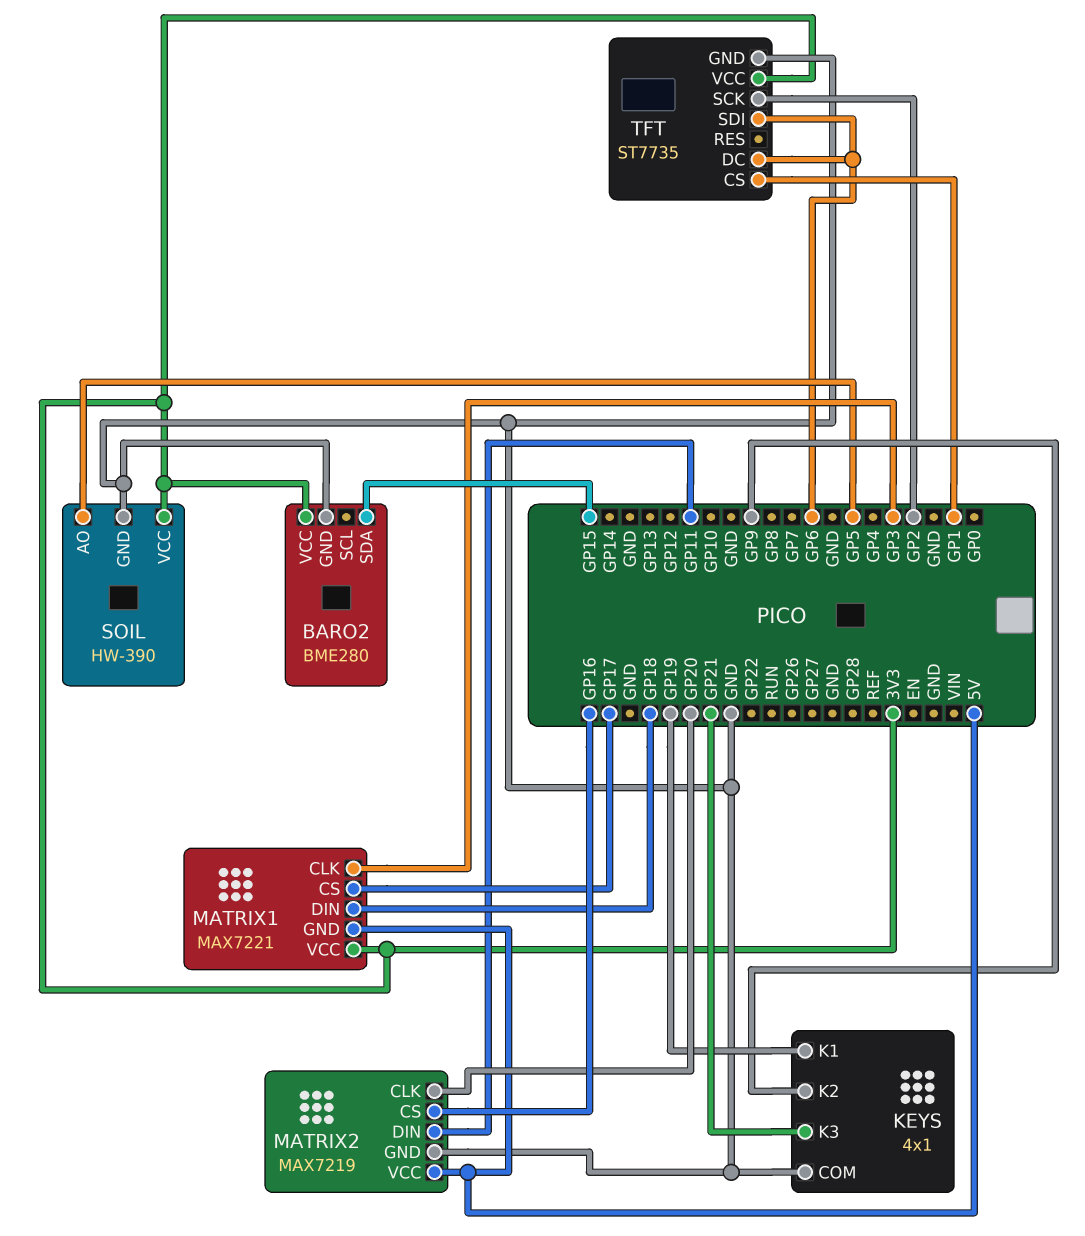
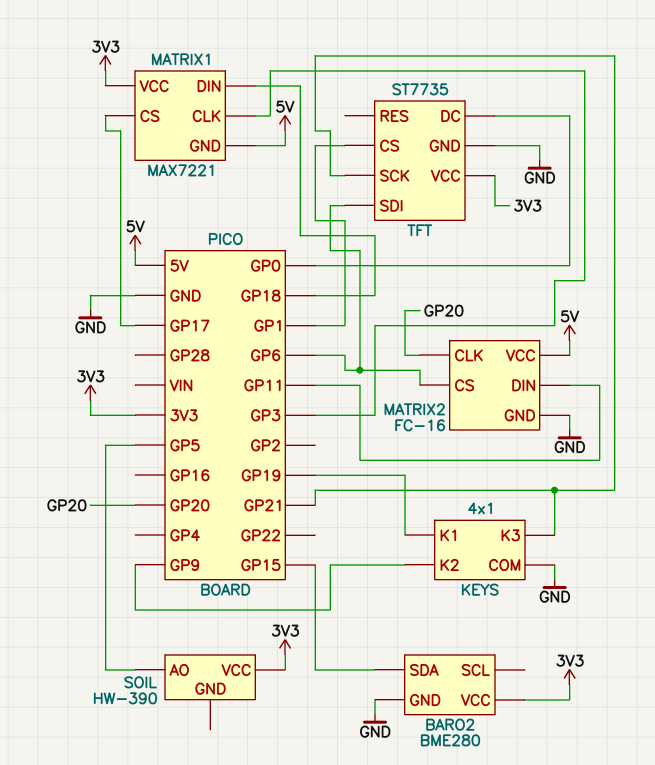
MATRIX2: MAX7219 -> FC-16
MATRIX2 pin CS: GP16 -> GP6
SOIL pin GND: GND -> none
TFT pin DC: GP6 -> GP0
TFT pin SCK: GP2 -> GP21

